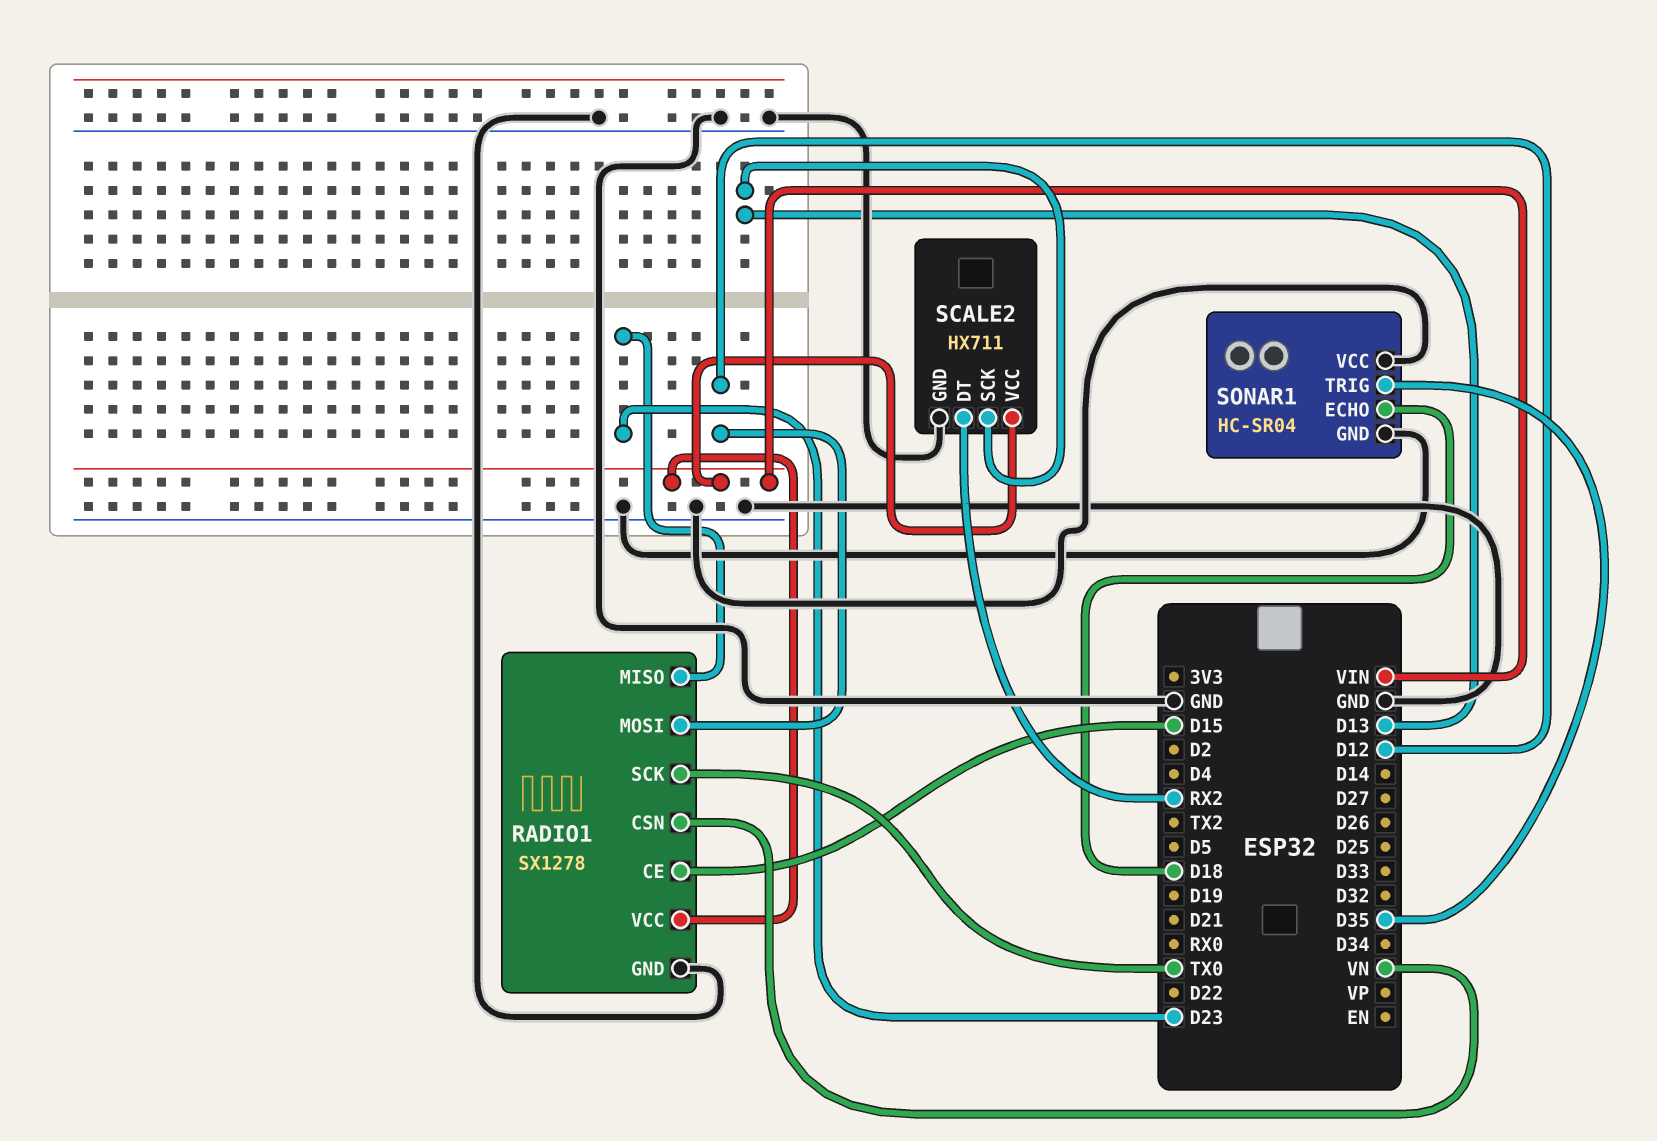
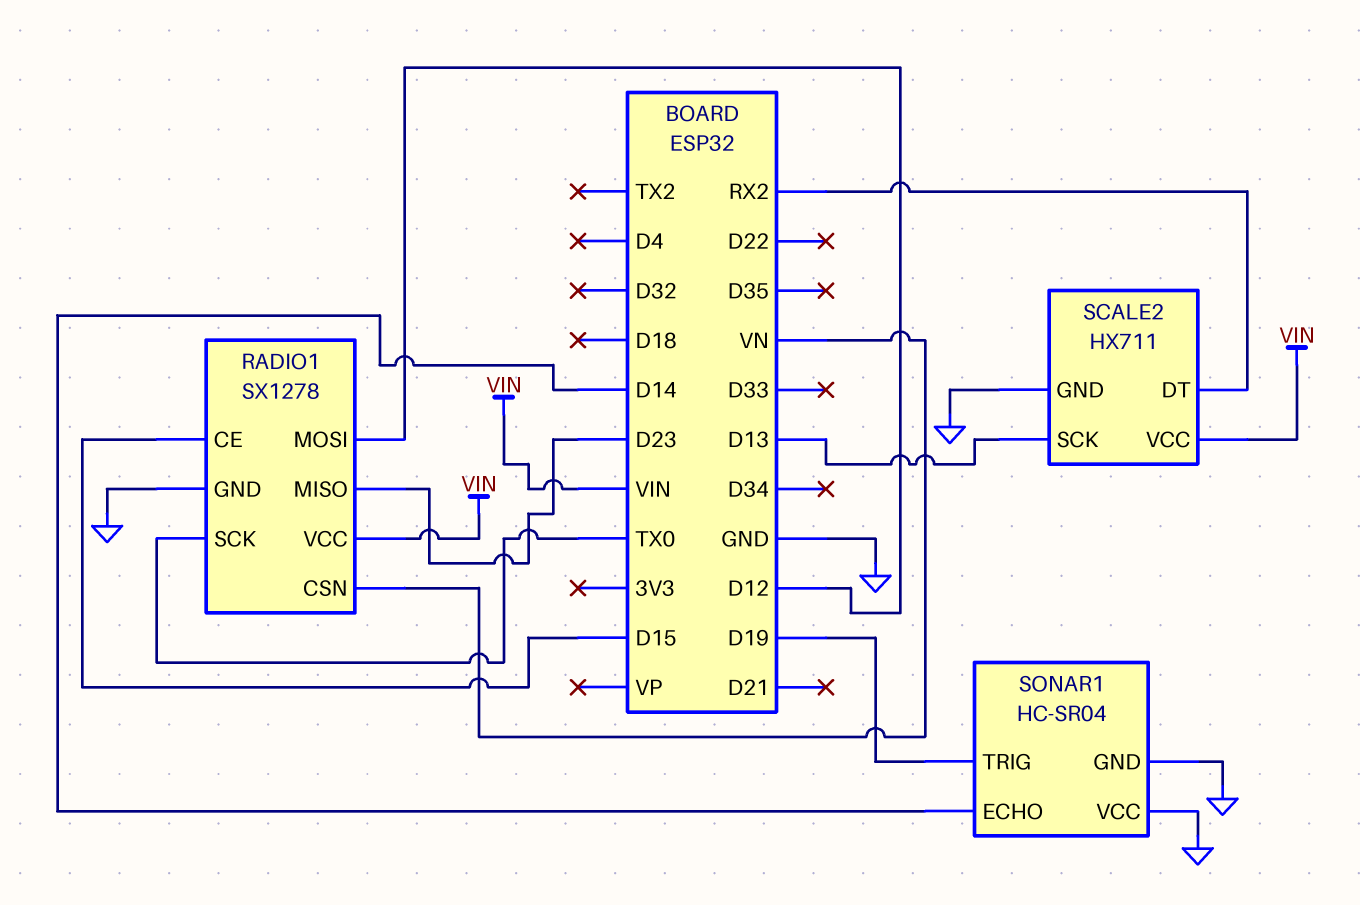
SONAR1 pin ECHO: D18 -> D14
SONAR1 pin TRIG: D35 -> D19

